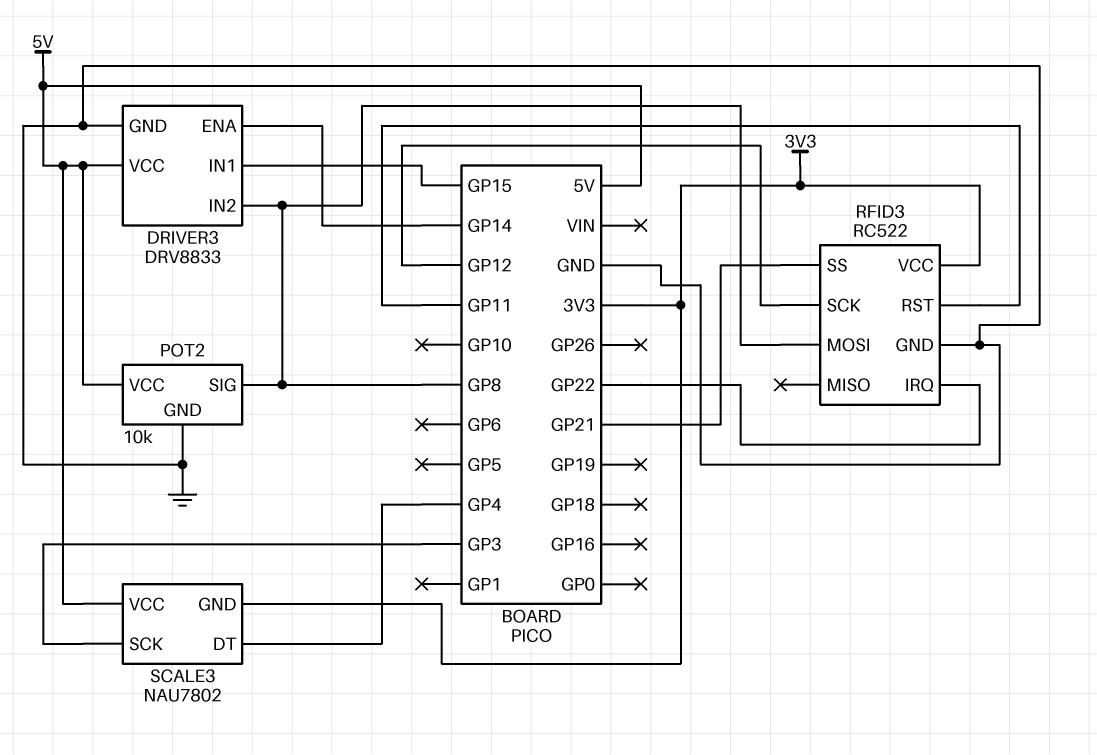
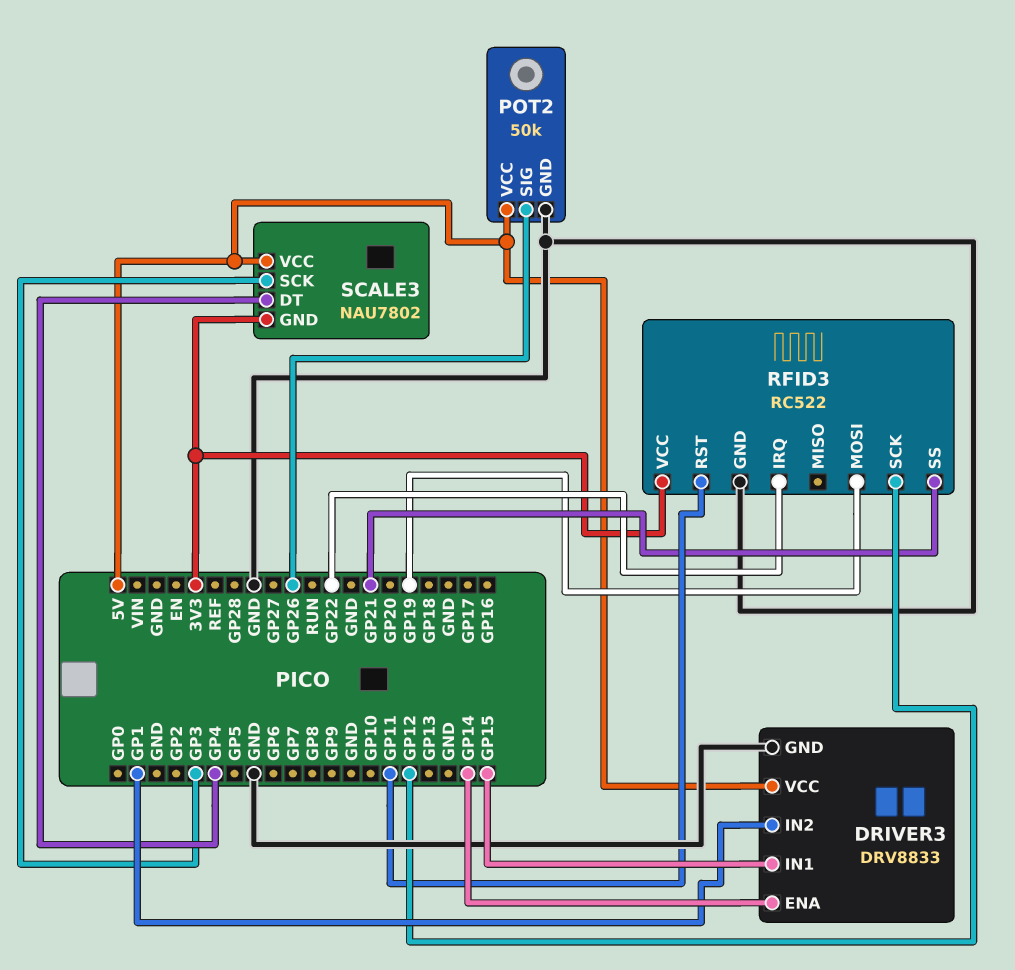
DRIVER3 pin IN2: GP8 -> GP1
POT2: 10k -> 50k
POT2 pin SIG: GP8 -> GP26
RFID3 pin MOSI: GP8 -> GP19

